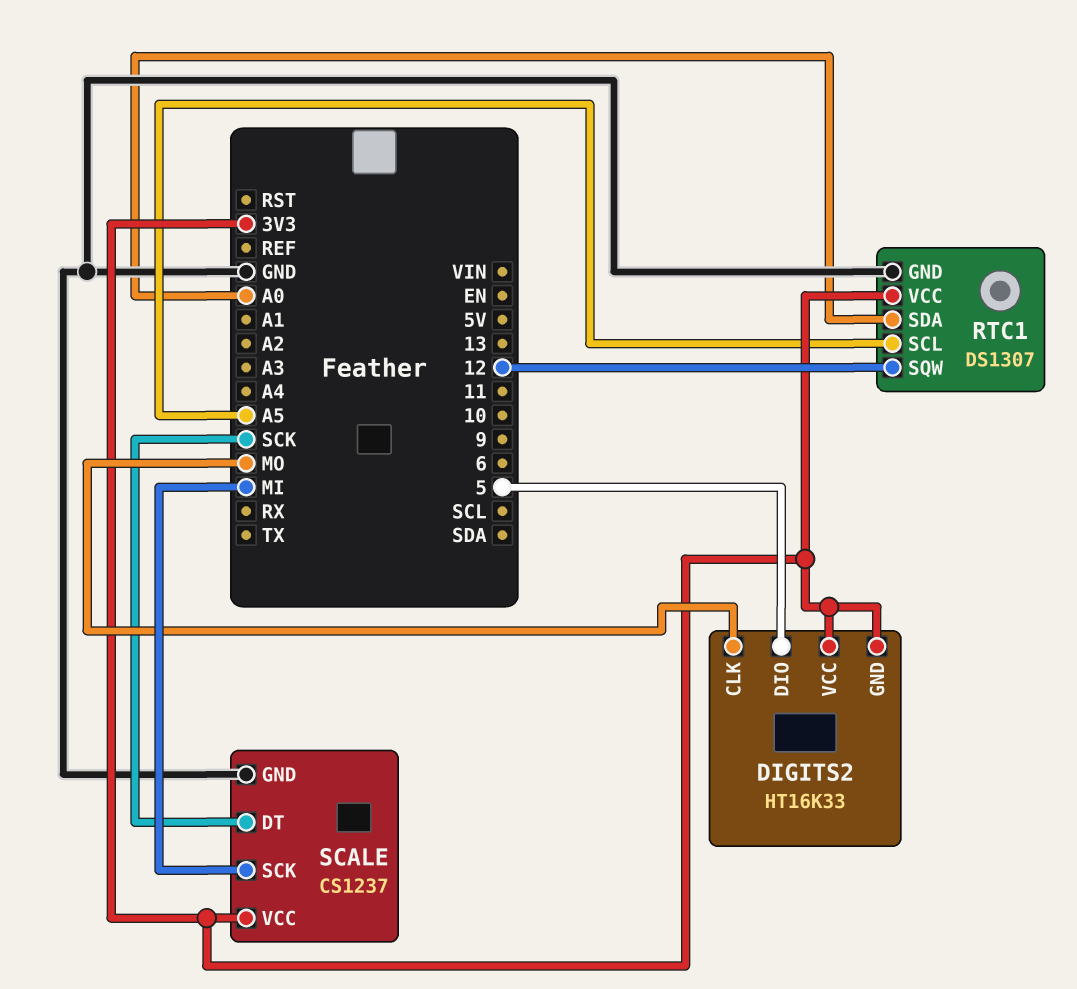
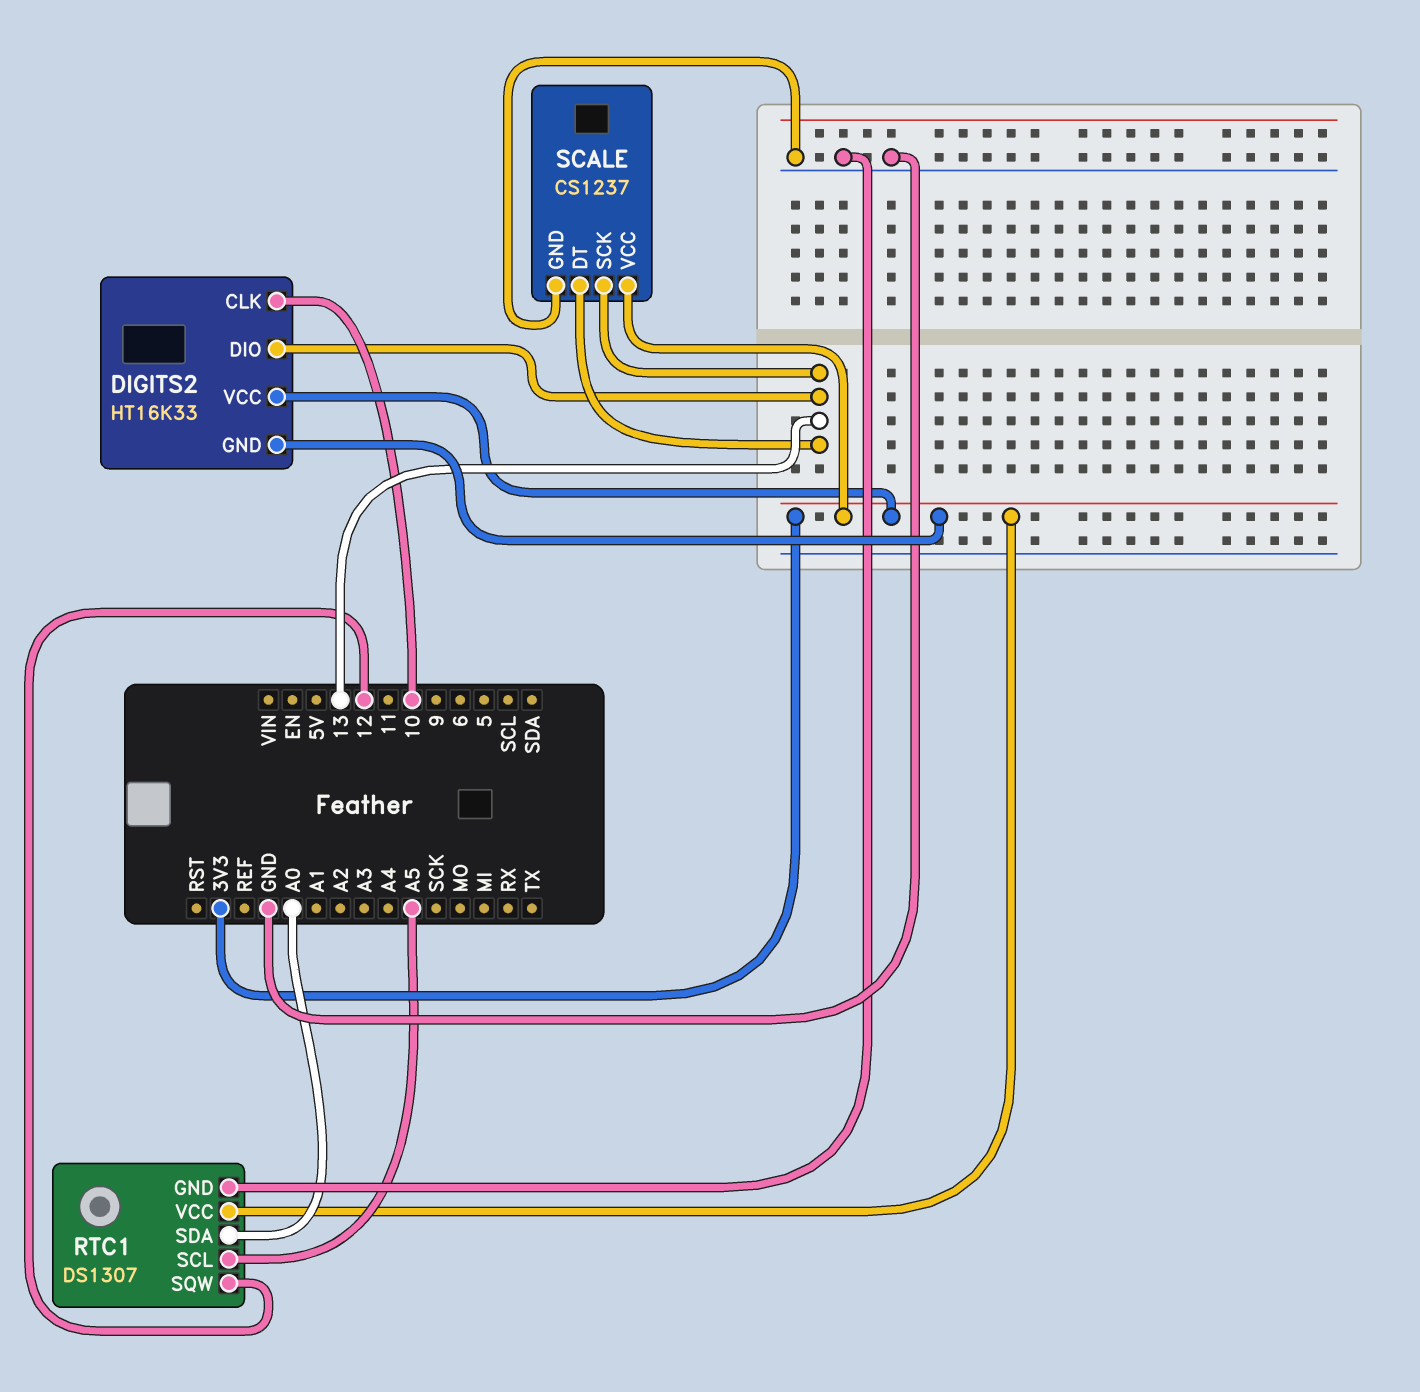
DIGITS2 pin CLK: MO -> 10
DIGITS2 pin DIO: 5 -> 13
SCALE pin DT: SCK -> 13
SCALE pin SCK: MI -> 13

